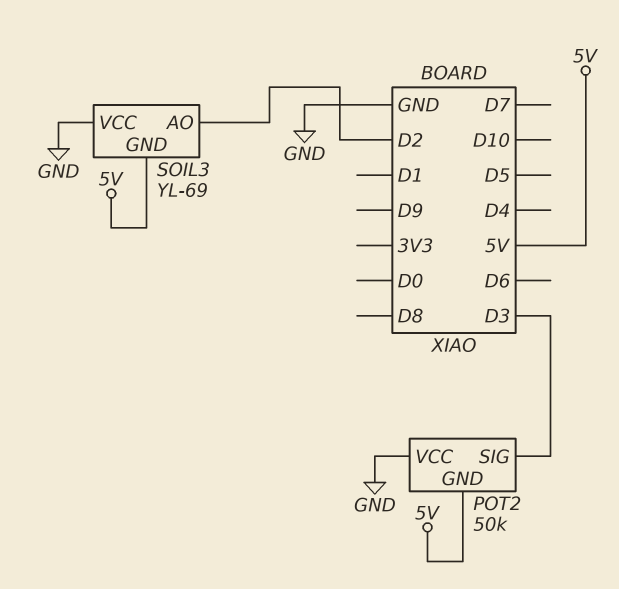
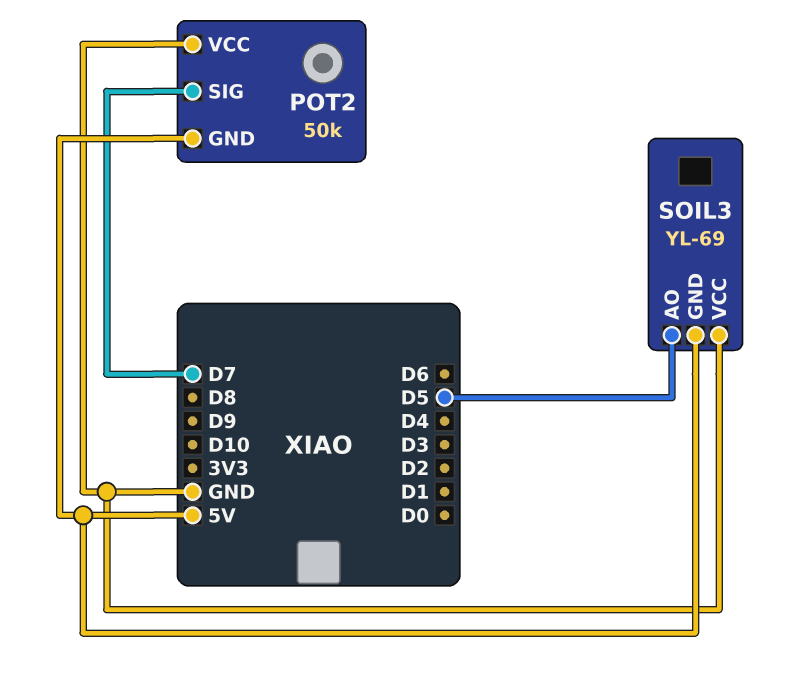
POT2 pin SIG: D3 -> D7
SOIL3 pin AO: D2 -> D5

